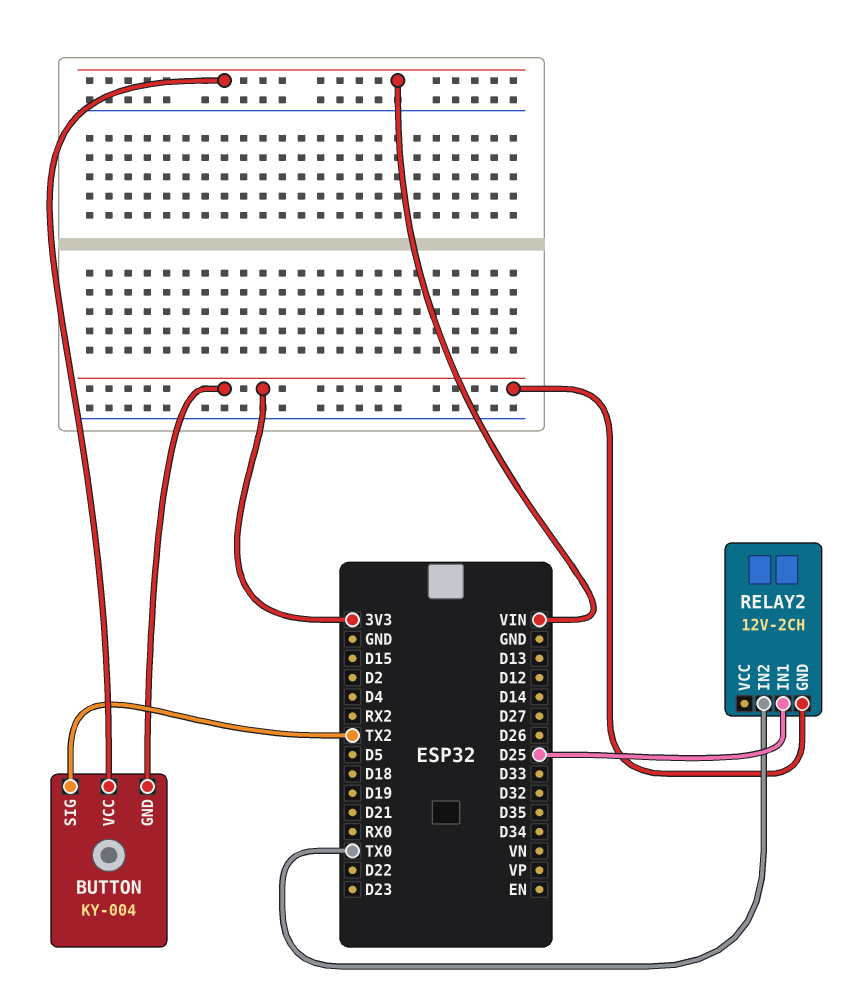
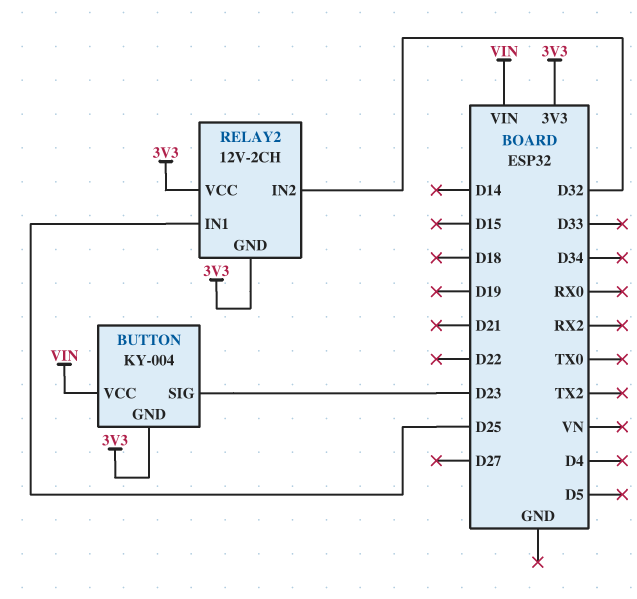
BUTTON pin SIG: TX2 -> D23
RELAY2 pin IN2: TX0 -> D32
RELAY2 pin VCC: none -> 3V3

